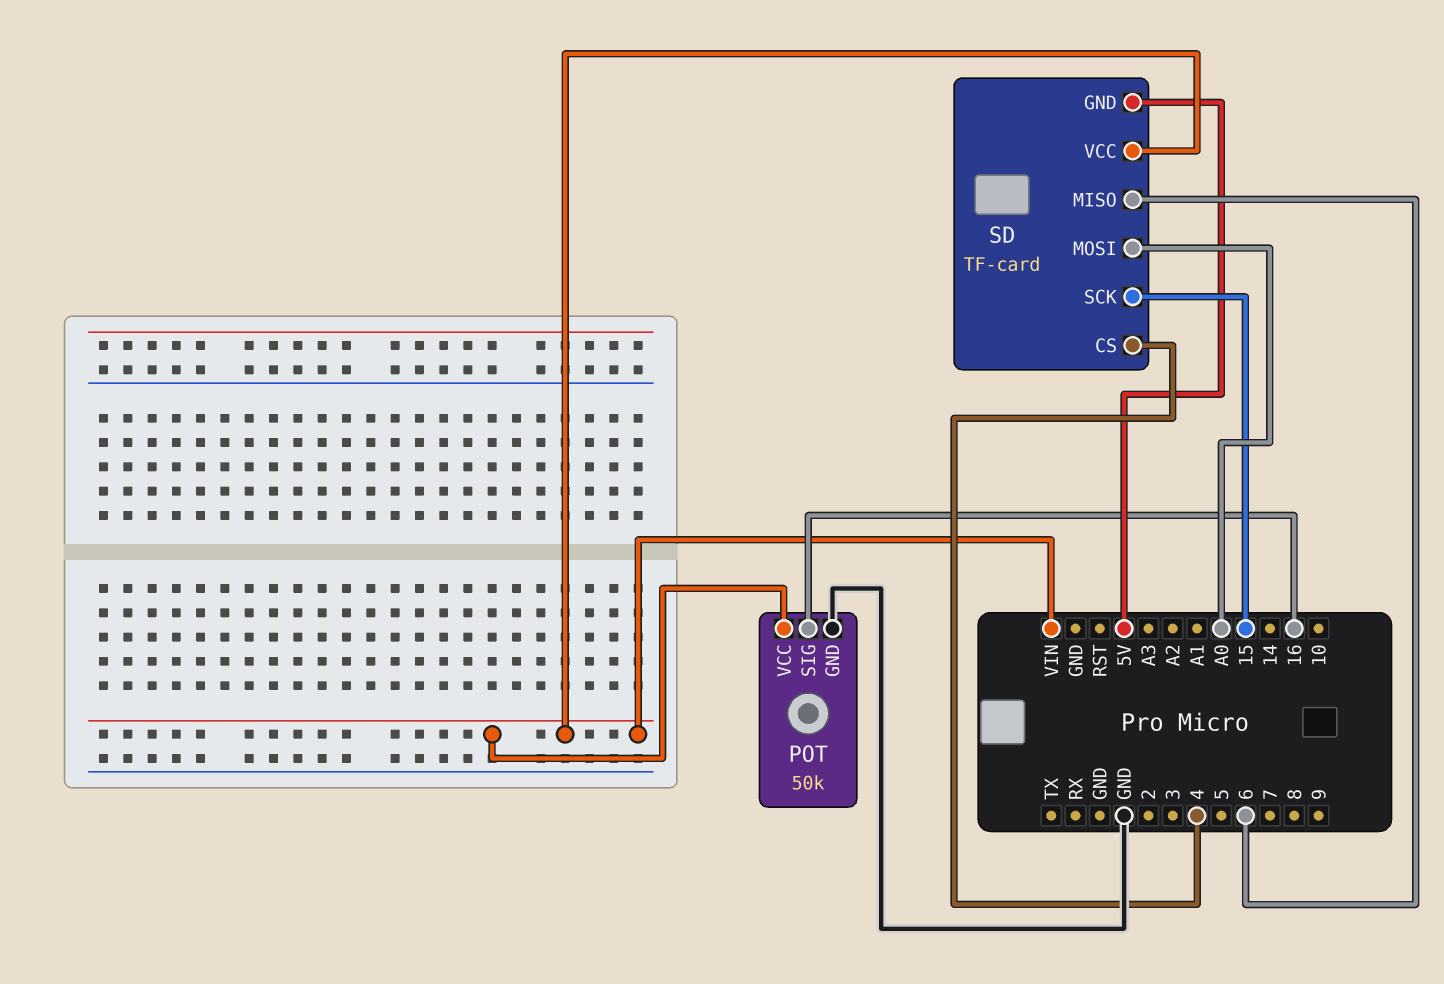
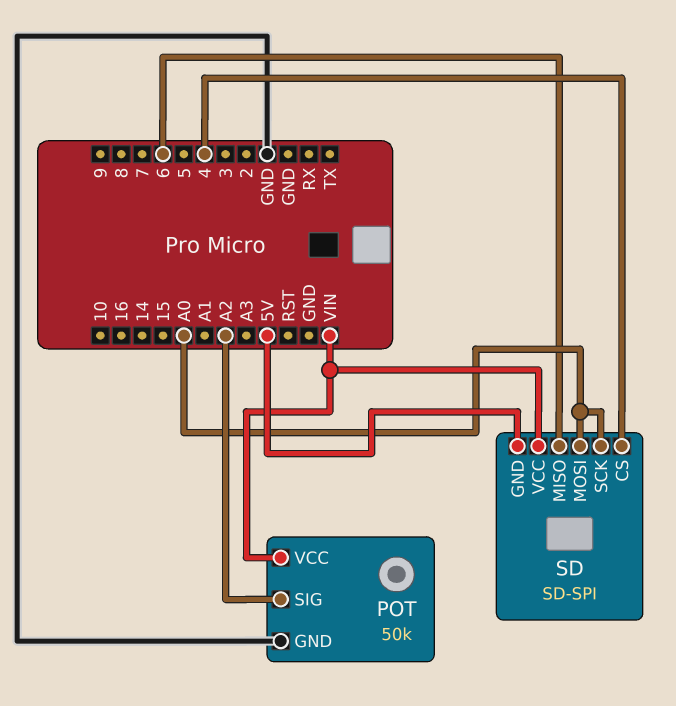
POT pin SIG: 16 -> A2
SD: TF-card -> SD-SPI
SD pin SCK: 15 -> A0

